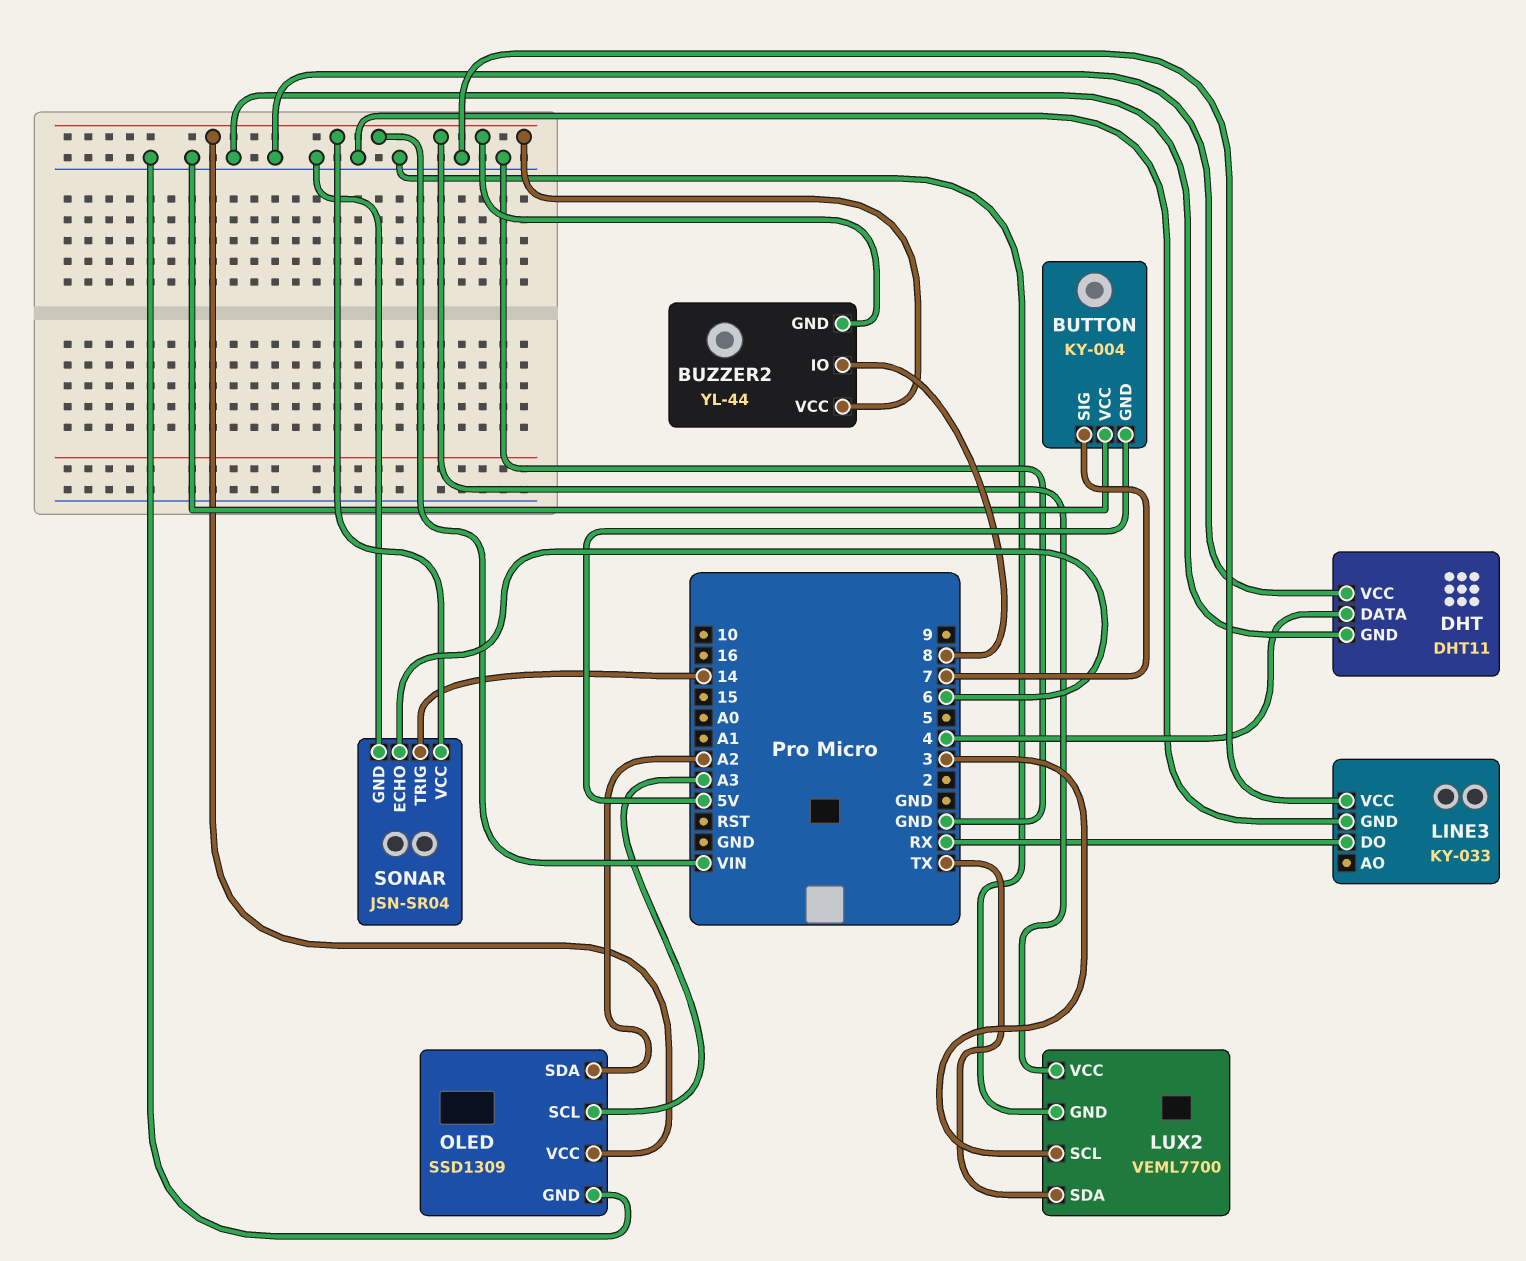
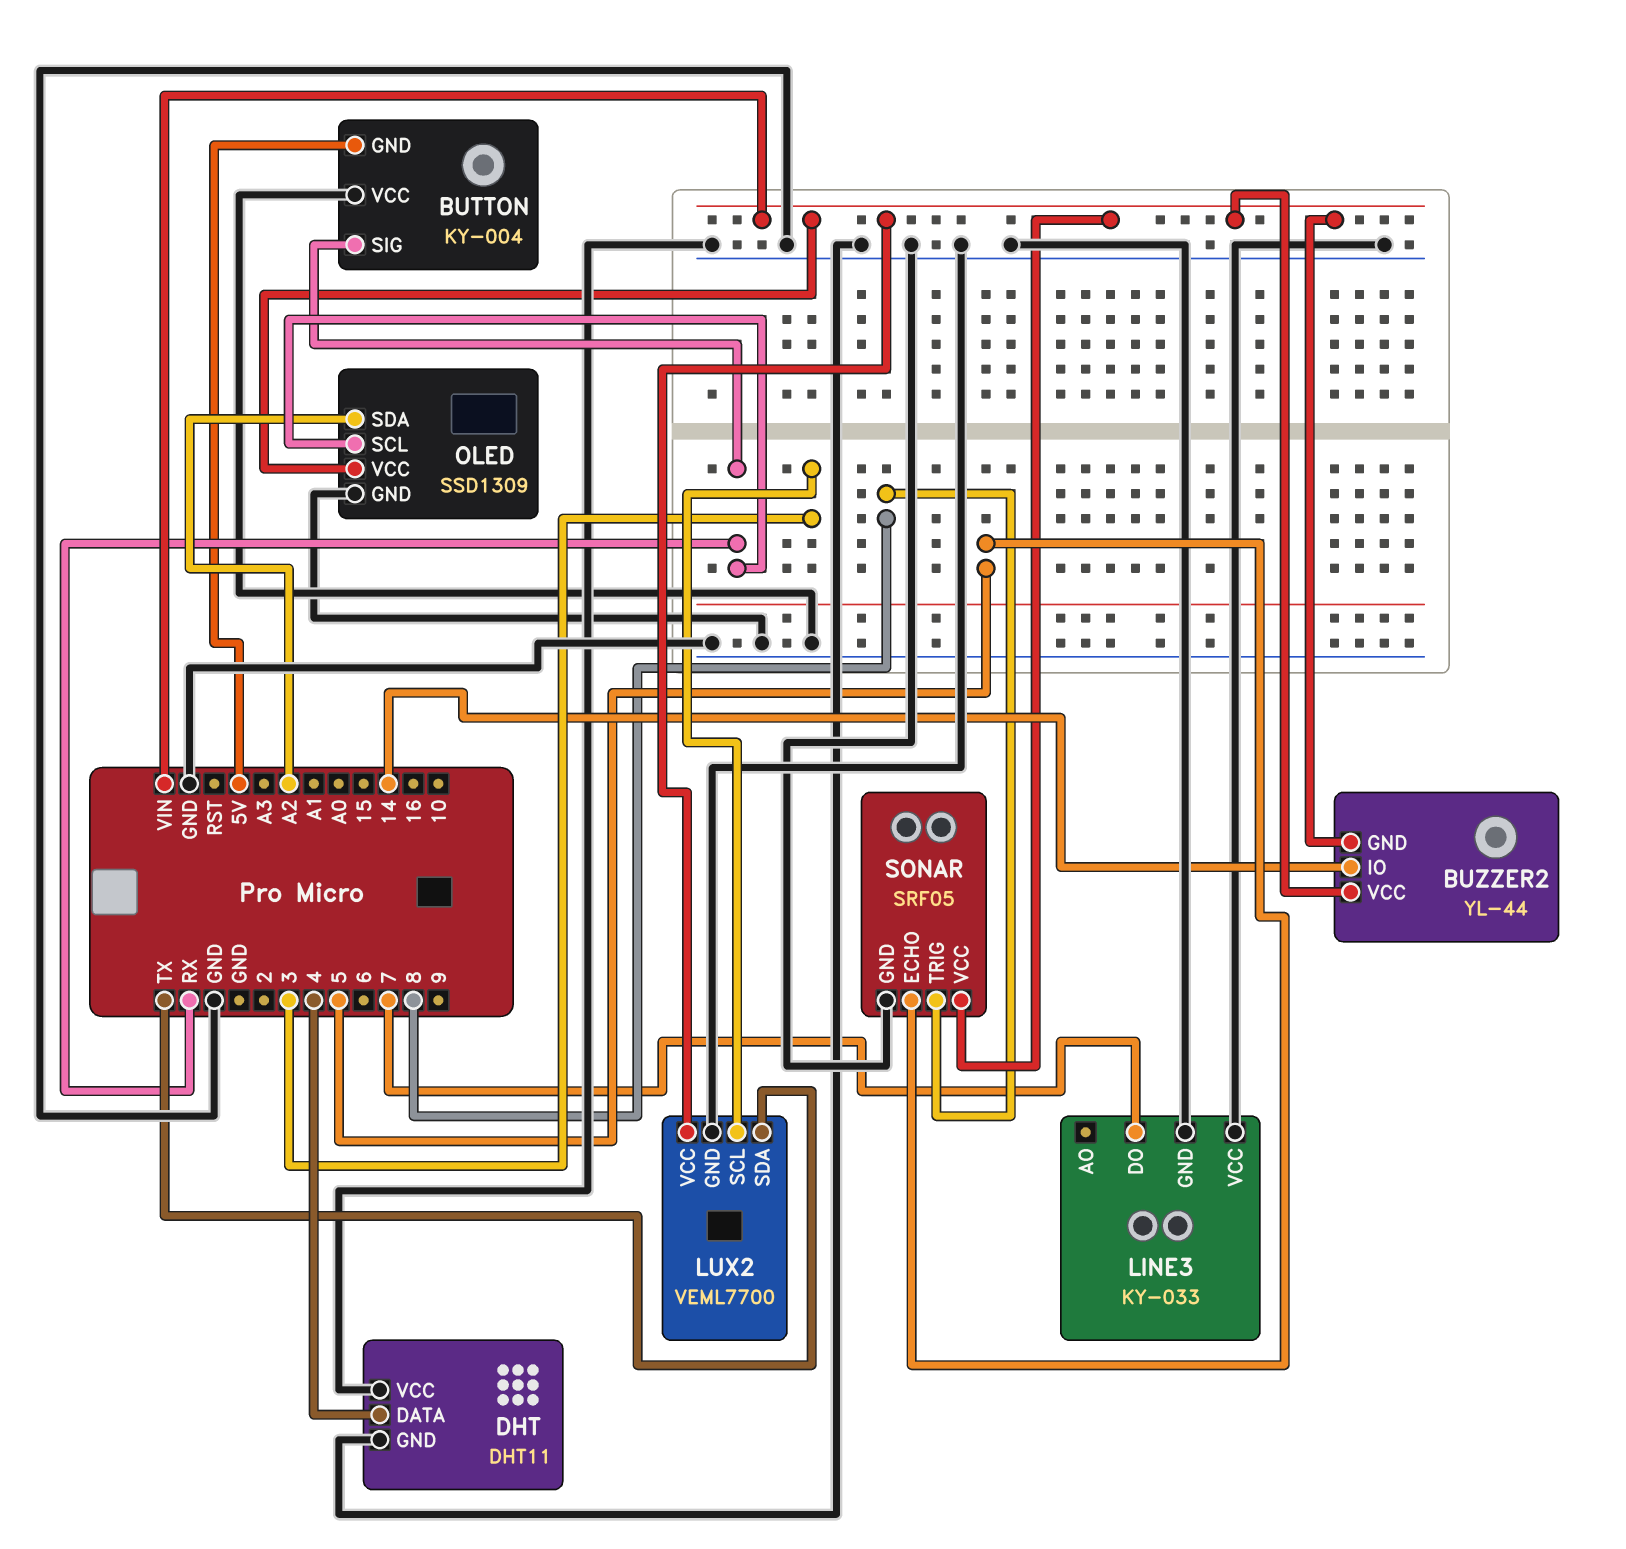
BUTTON pin SIG: 7 -> RX
BUZZER2 pin IO: 8 -> 14
LINE3 pin DO: RX -> 7
OLED pin SCL: A3 -> RX
SONAR: JSN-SR04 -> SRF05
SONAR pin ECHO: 6 -> 5
SONAR pin TRIG: 14 -> 8

